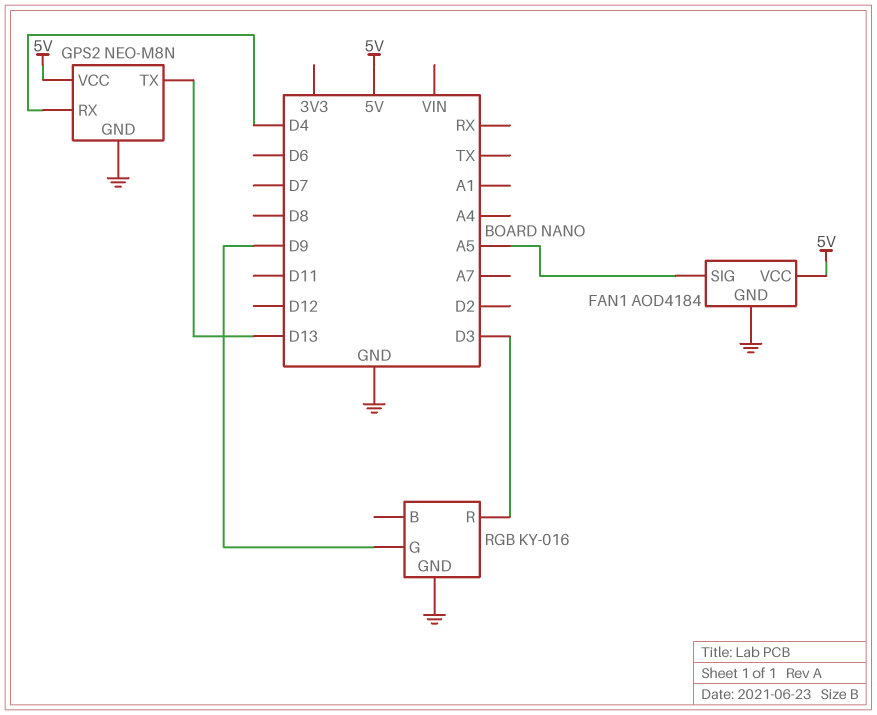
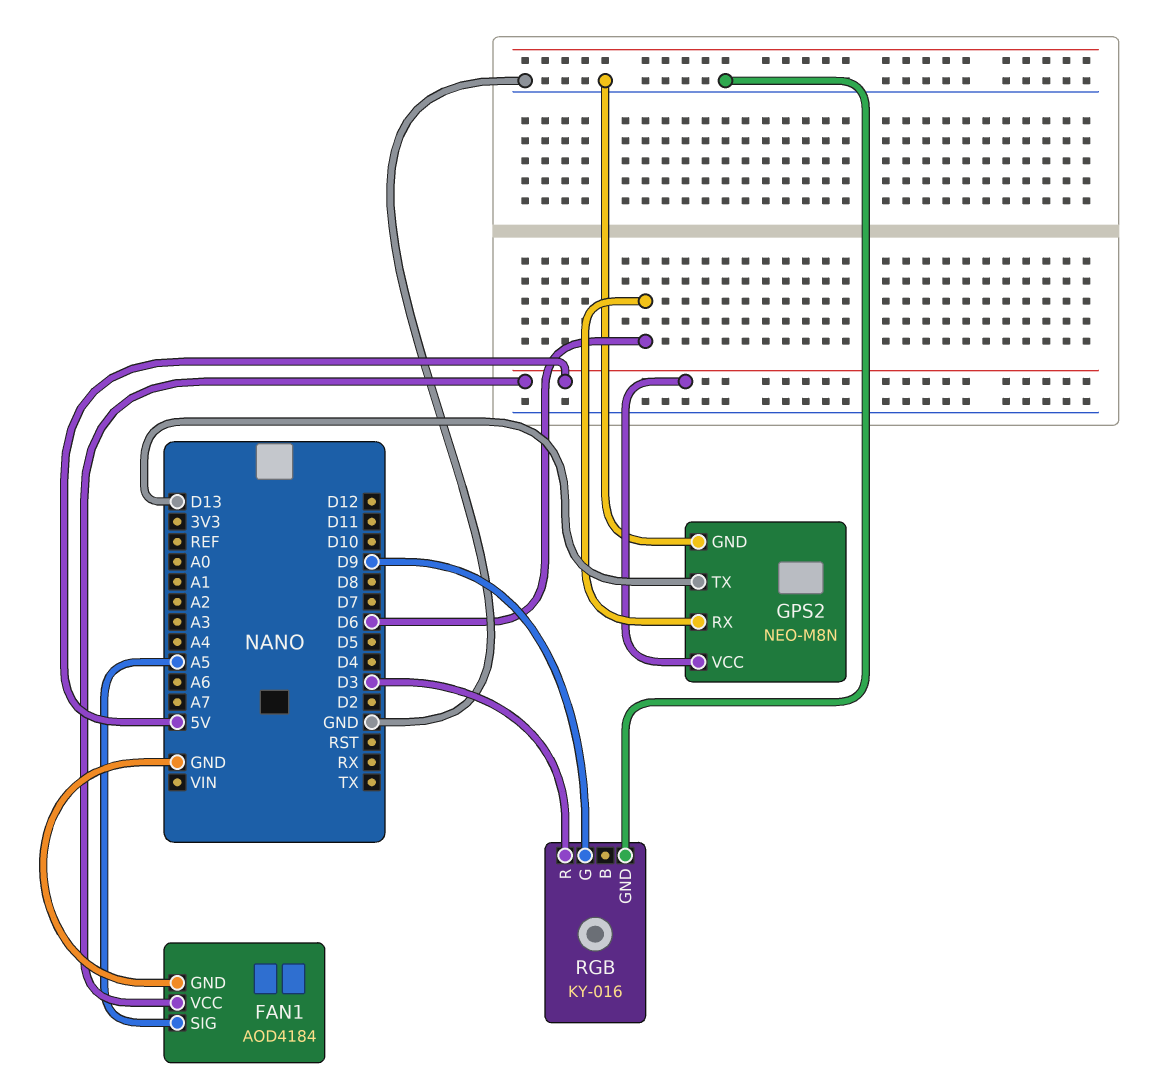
GPS2 pin RX: D4 -> D6

